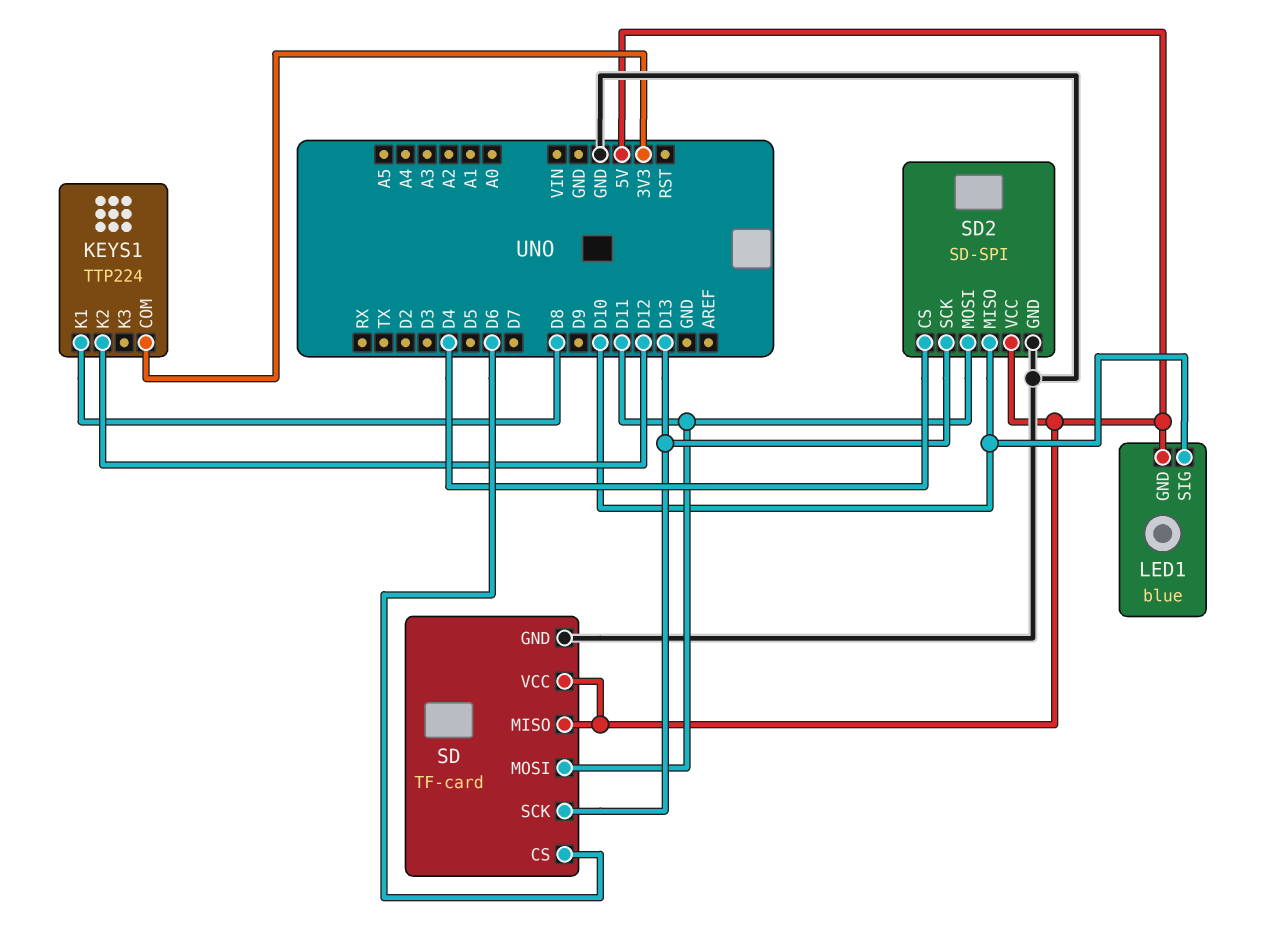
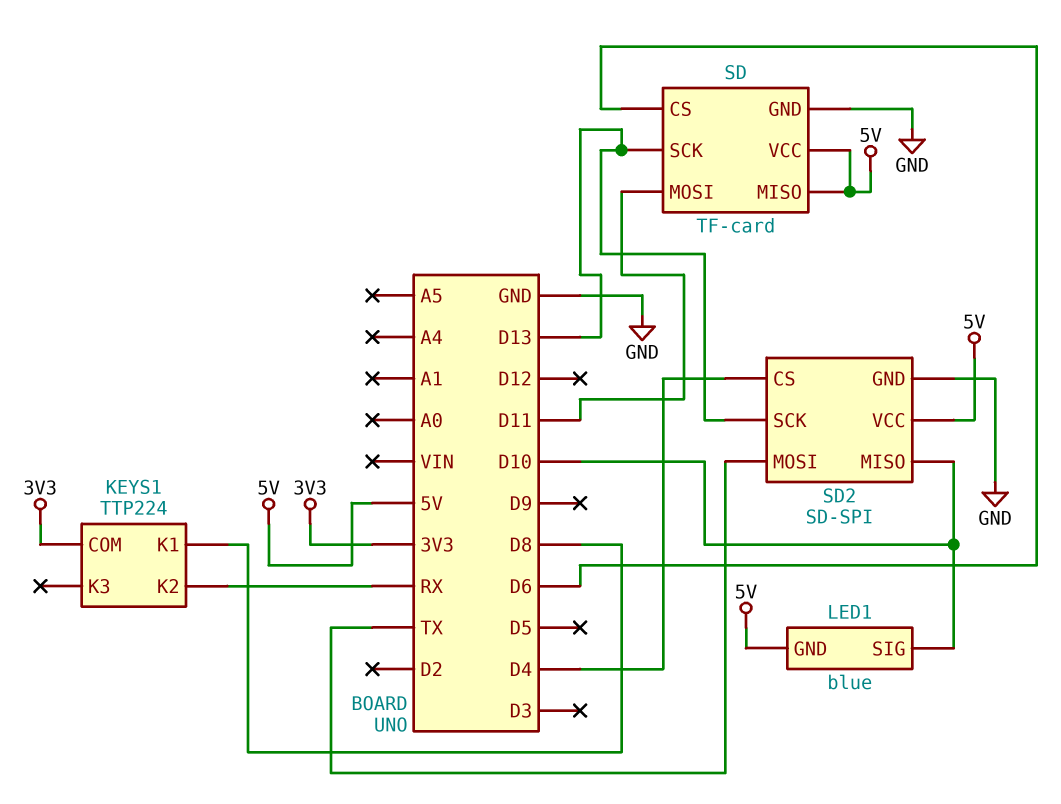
KEYS1 pin K2: D12 -> RX
SD2 pin MOSI: D11 -> TX

